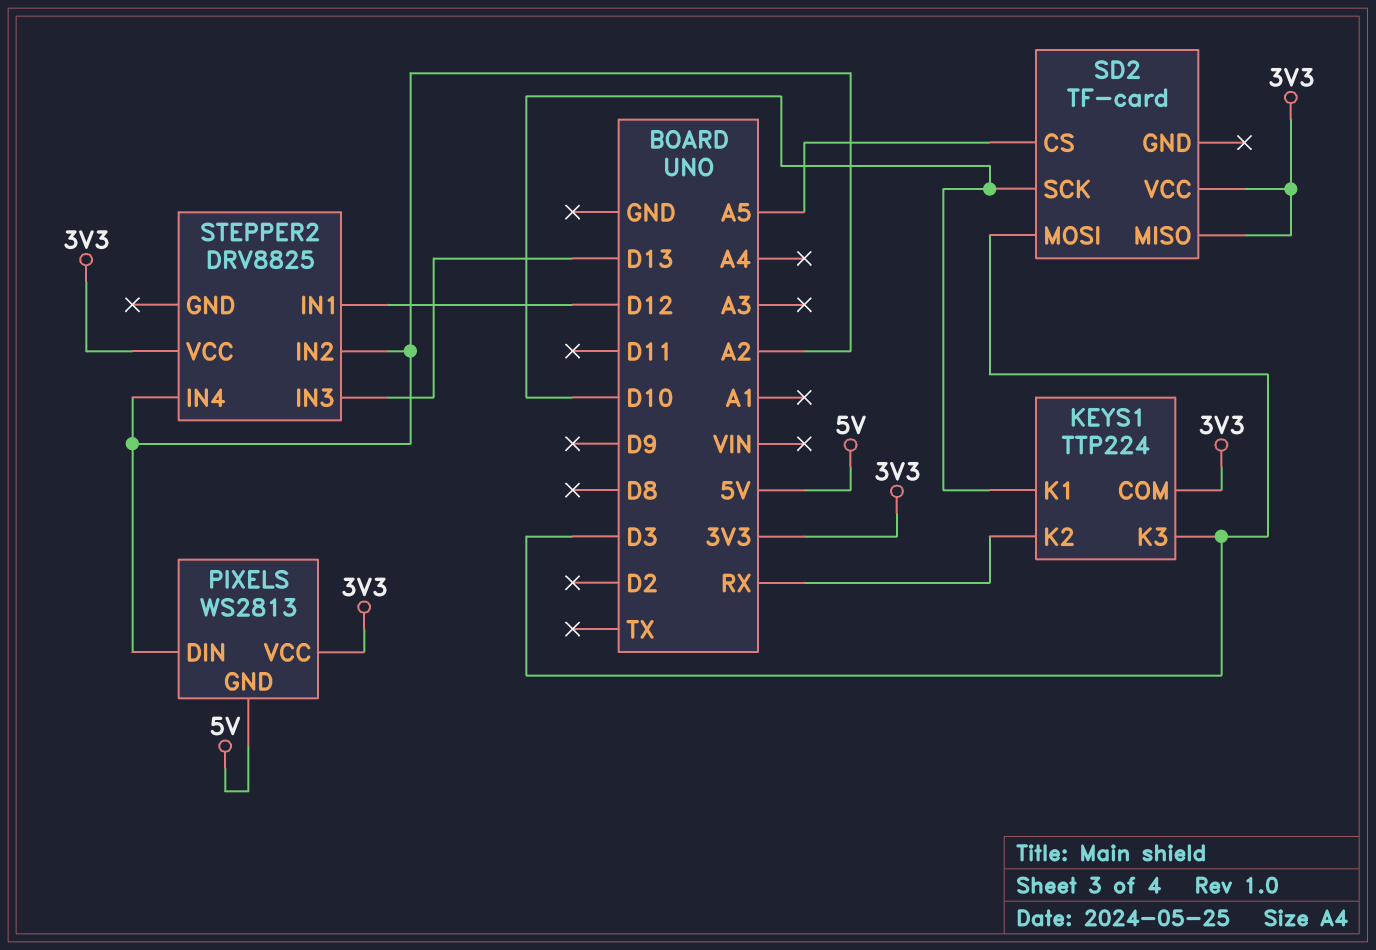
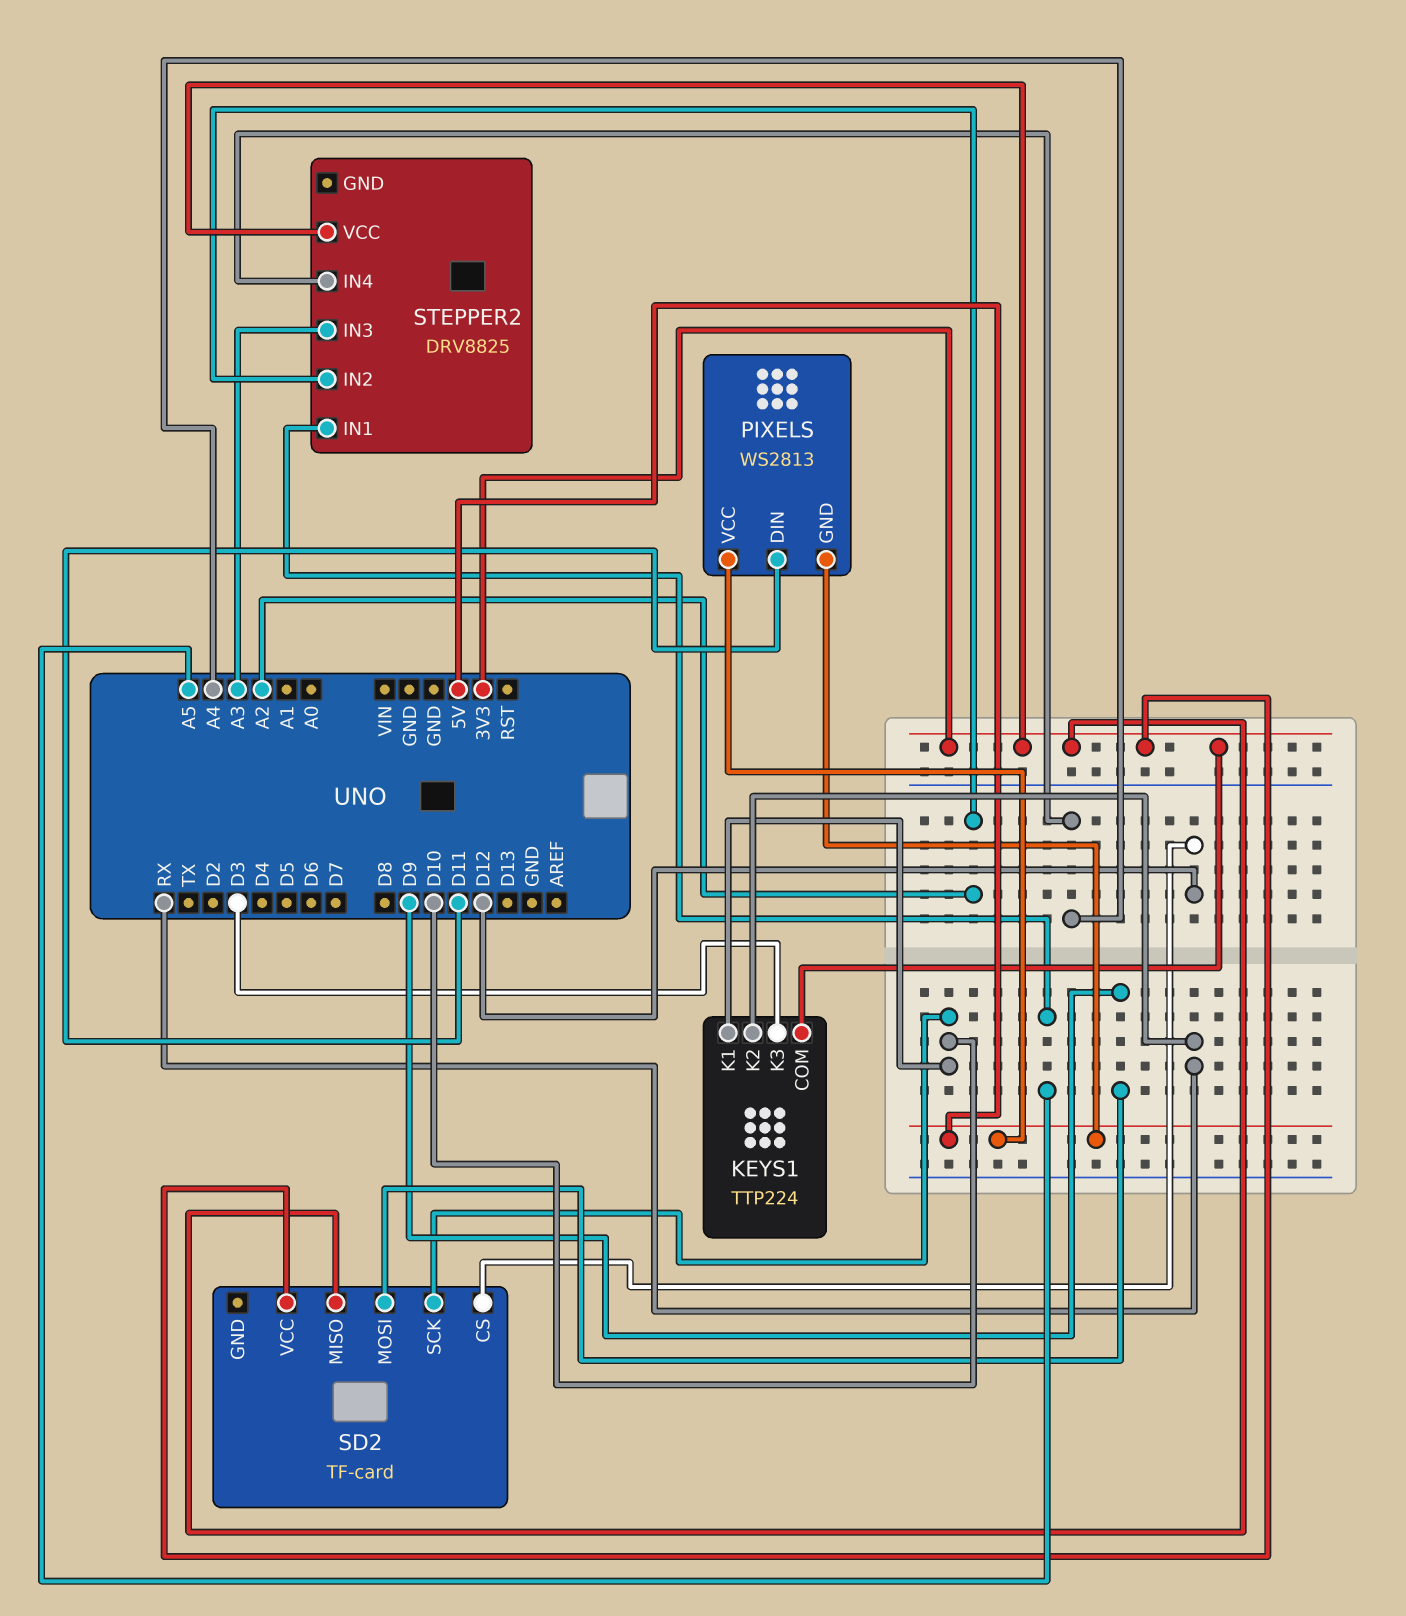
PIXELS pin DIN: A2 -> D11
PIXELS pin VCC: 3V3 -> 5V
SD2 pin CS: A5 -> D12
SD2 pin MOSI: D3 -> D9
STEPPER2 pin IN1: D12 -> A5
STEPPER2 pin IN3: D13 -> A3
STEPPER2 pin IN4: A2 -> A4

